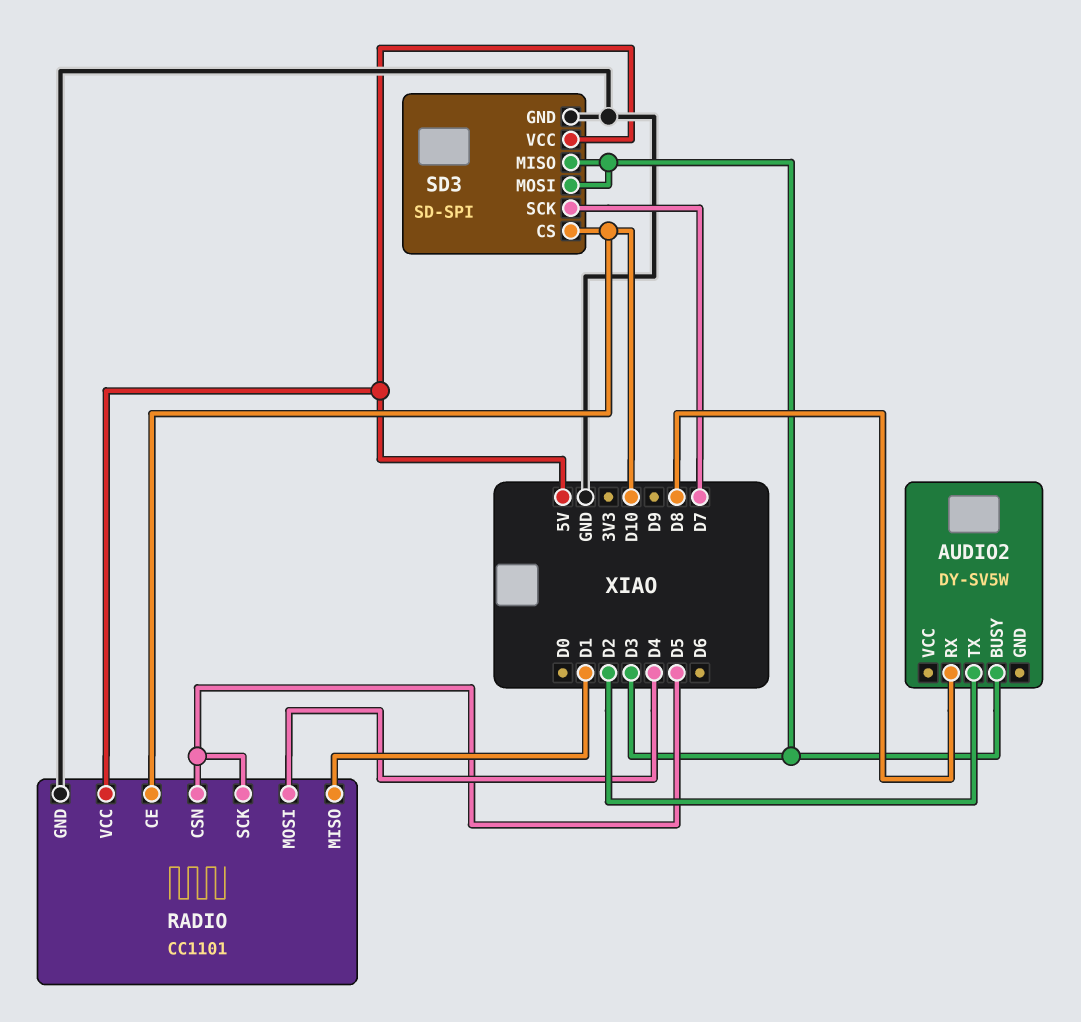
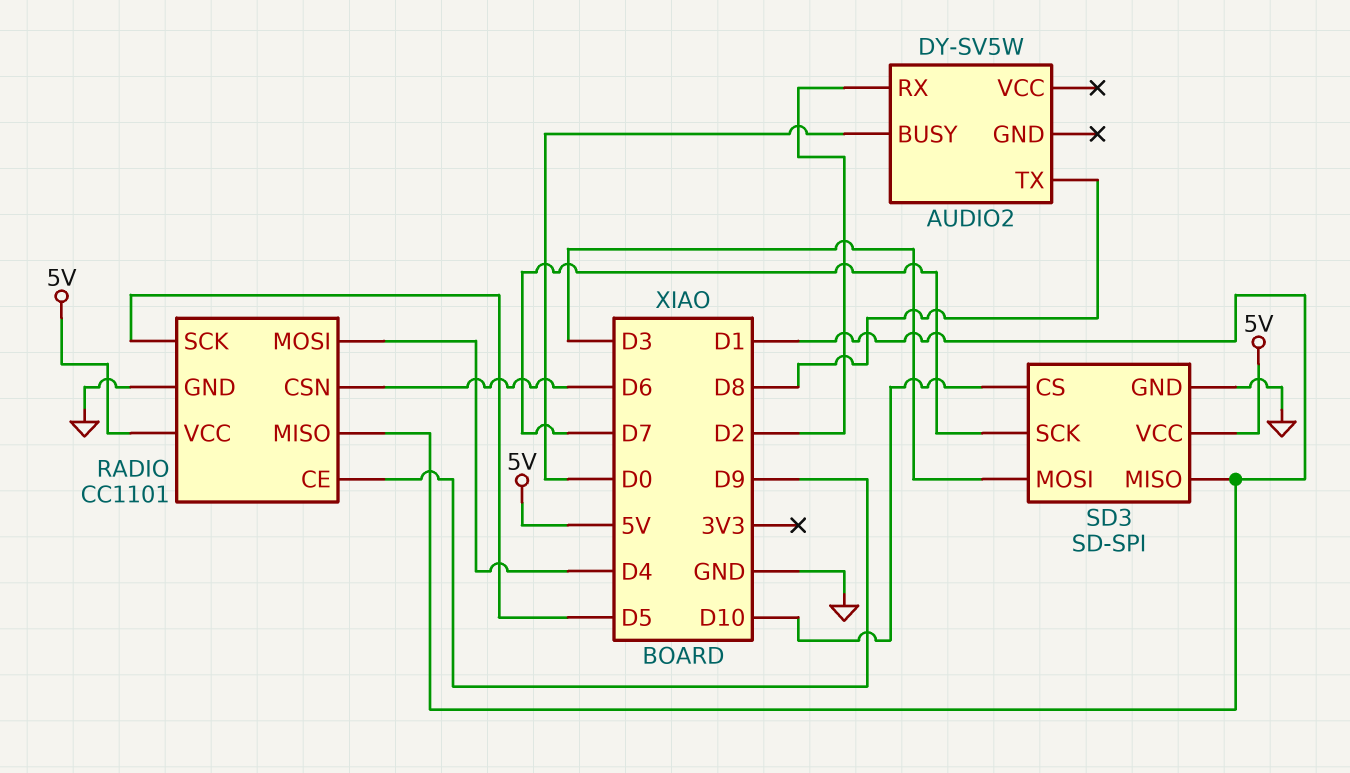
AUDIO2 pin BUSY: D3 -> D0
AUDIO2 pin RX: D8 -> D2
AUDIO2 pin TX: D2 -> D8
RADIO pin CE: D10 -> D9
RADIO pin CSN: D5 -> D6
SD3 pin MISO: D3 -> D1

